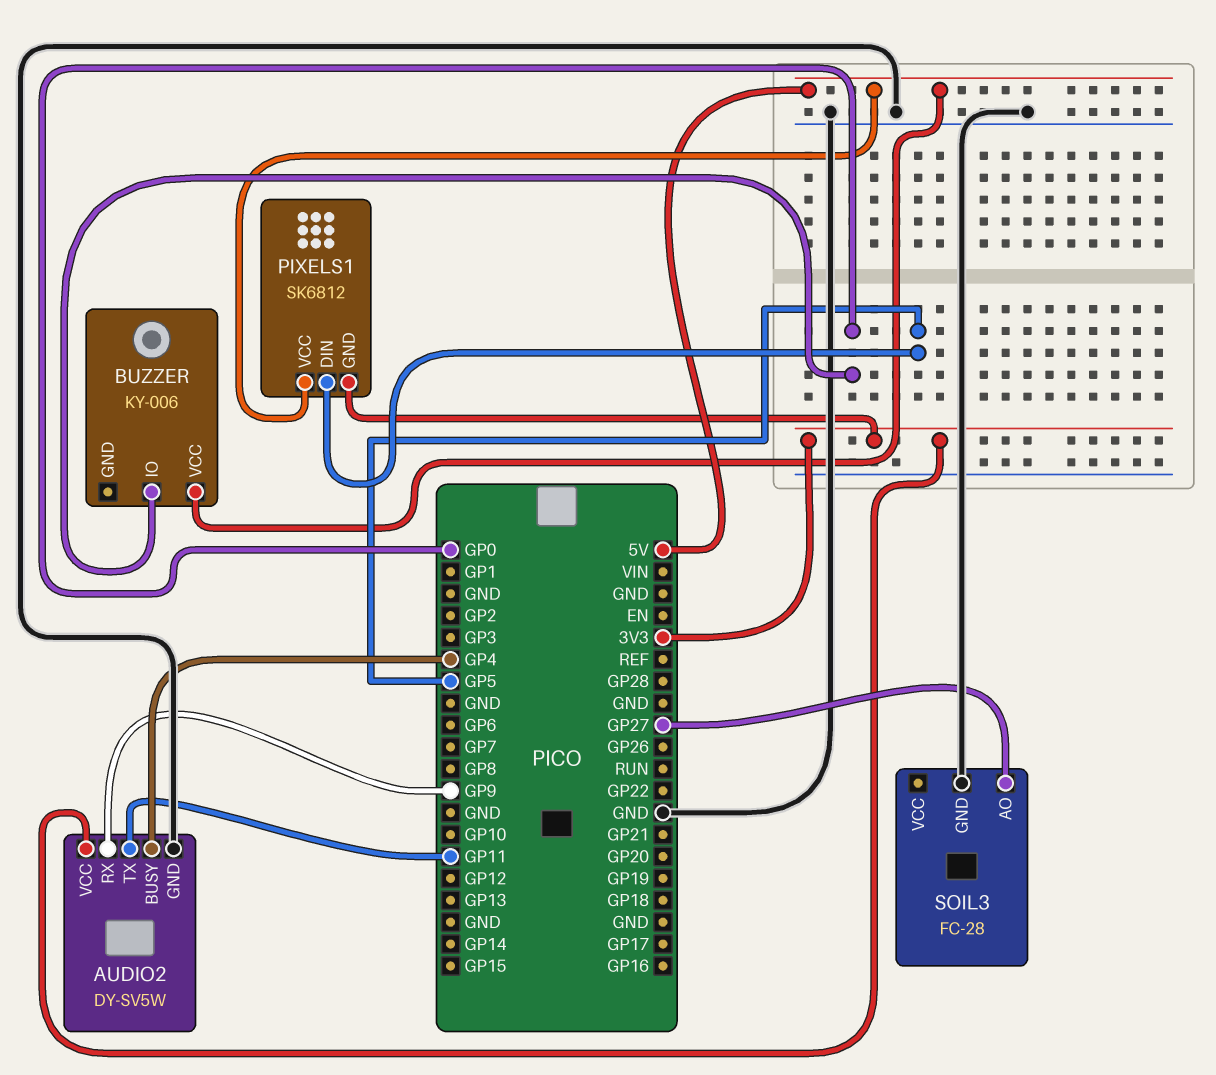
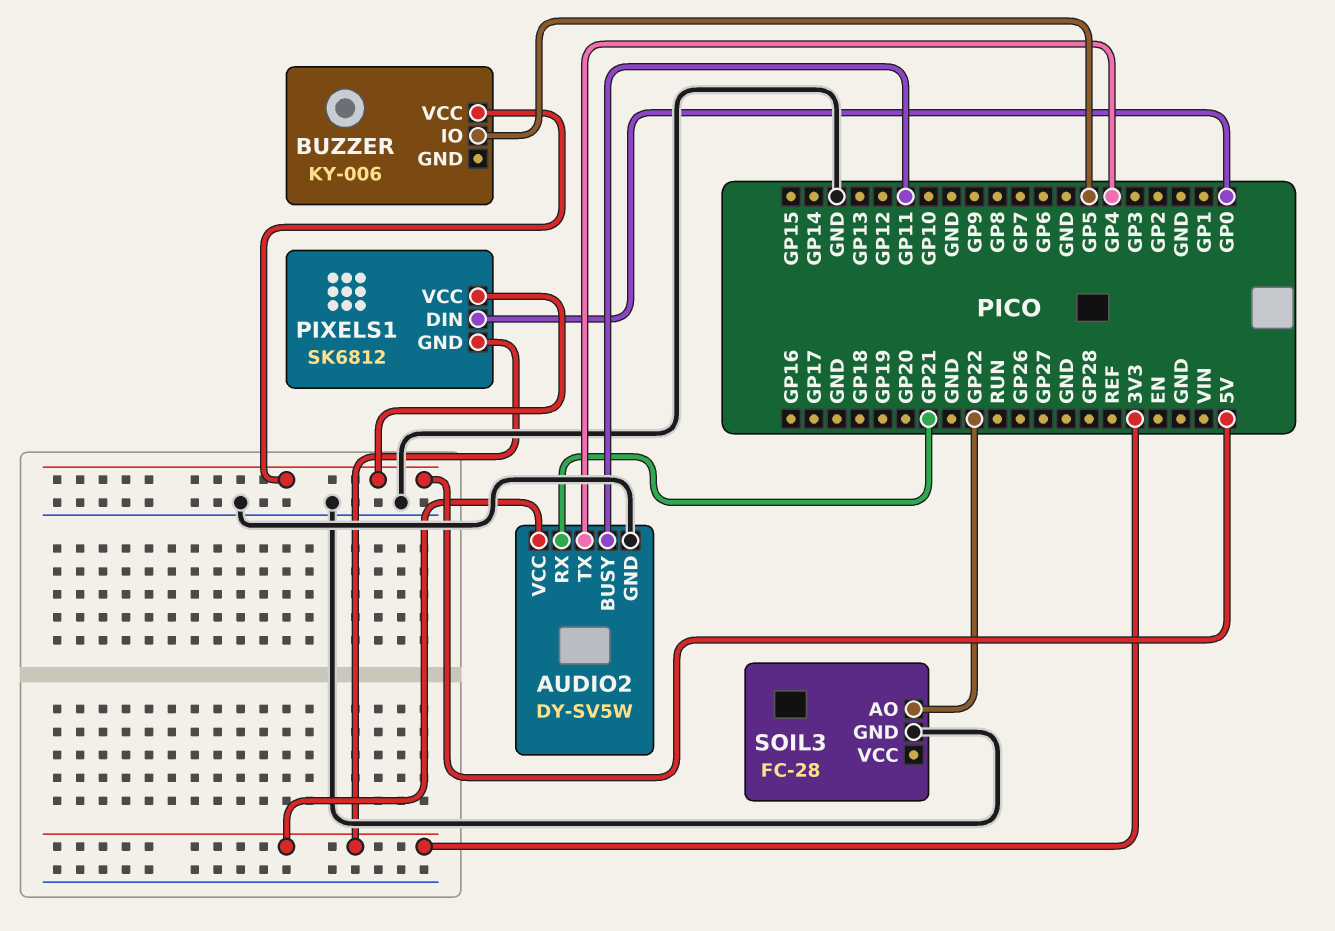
AUDIO2 pin BUSY: GP4 -> GP11
AUDIO2 pin RX: GP9 -> GP21
AUDIO2 pin TX: GP11 -> GP4
BUZZER pin IO: GP0 -> GP5
PIXELS1 pin DIN: GP5 -> GP0
SOIL3 pin AO: GP27 -> GP22

